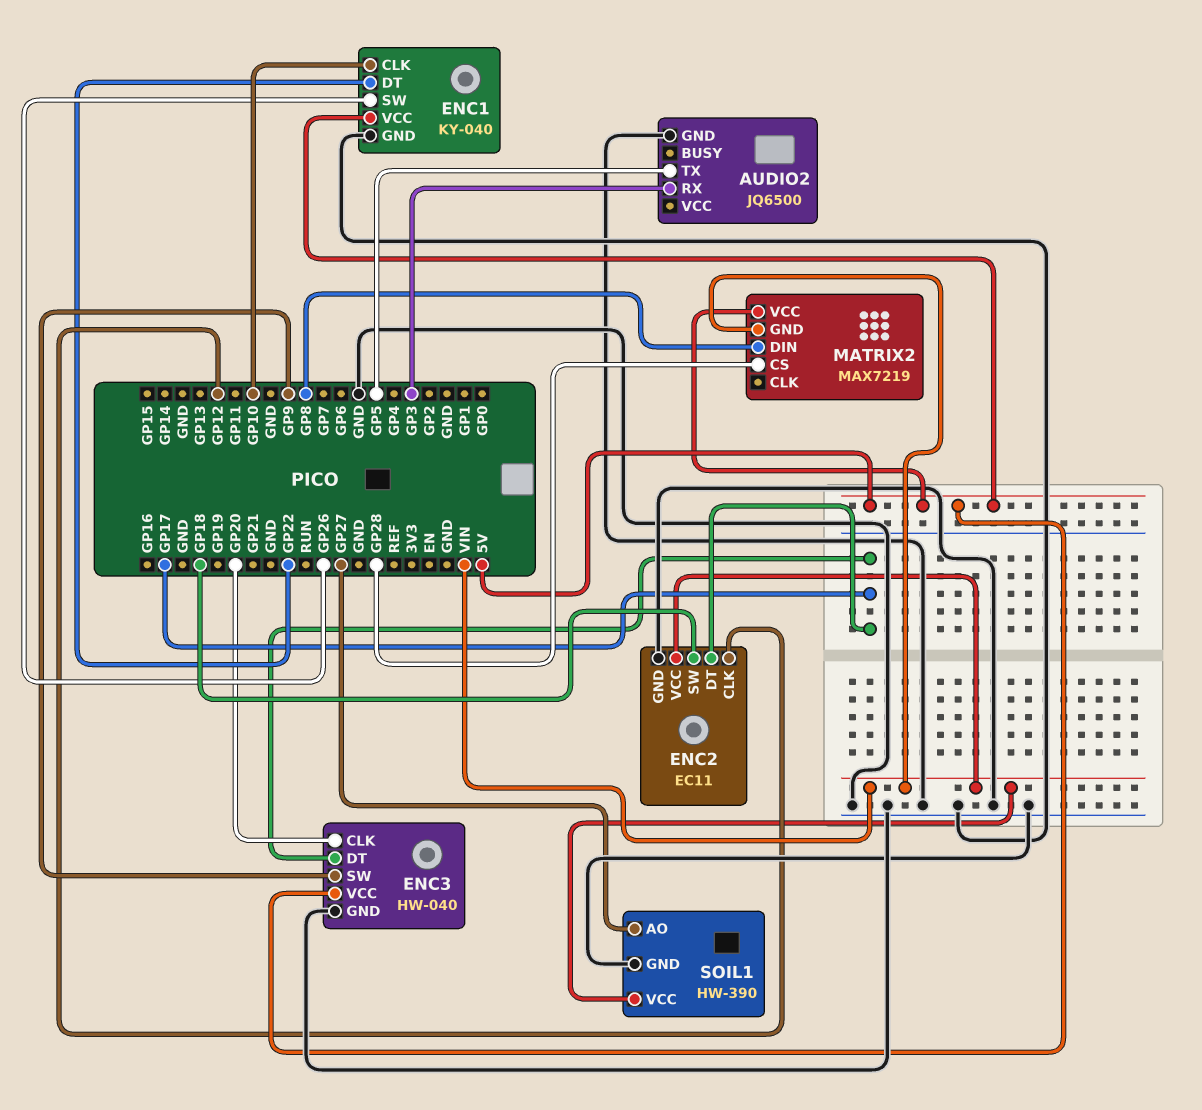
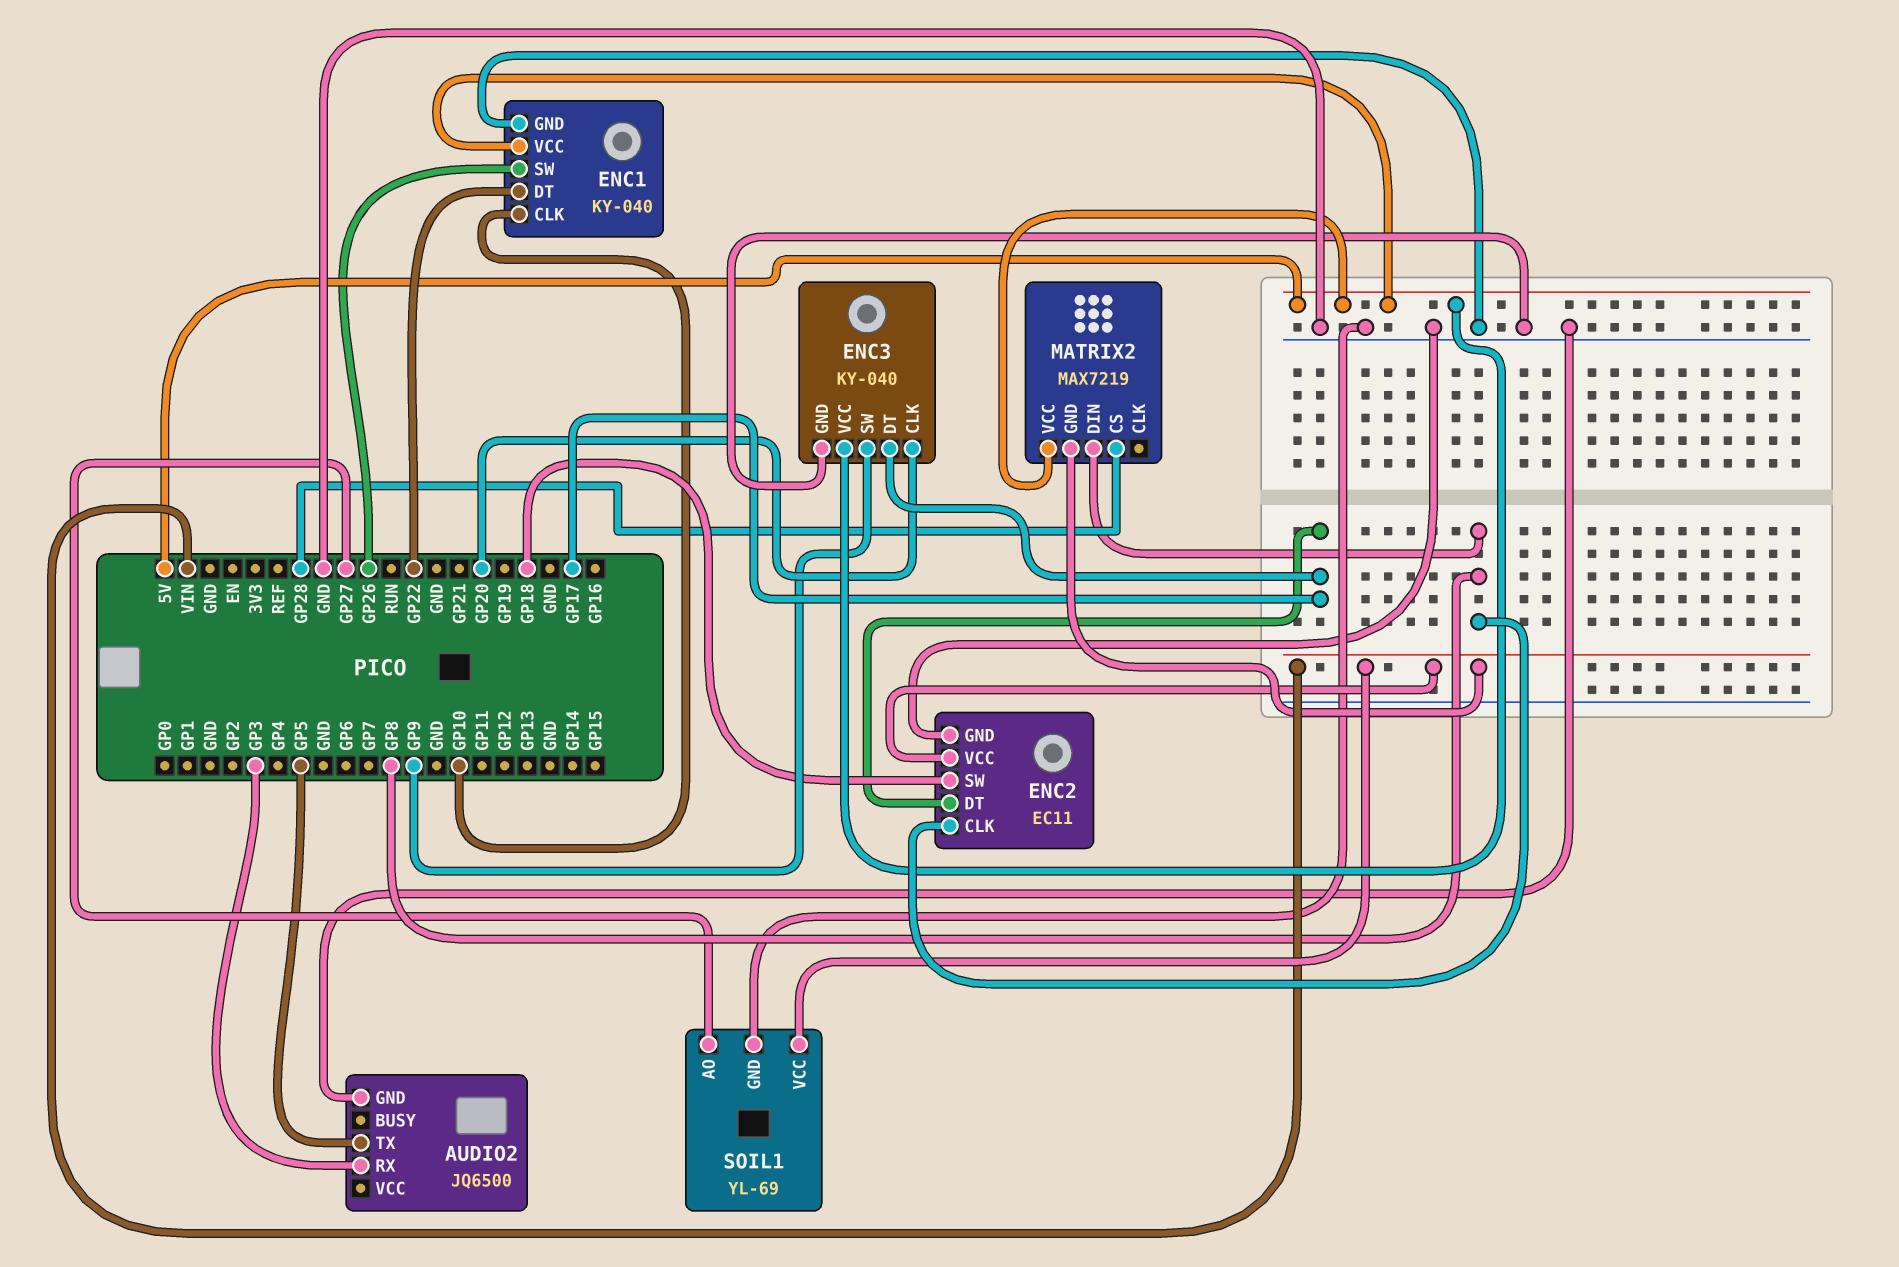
ENC2 pin CLK: GP12 -> GP8
ENC3: HW-040 -> KY-040
SOIL1: HW-390 -> YL-69

